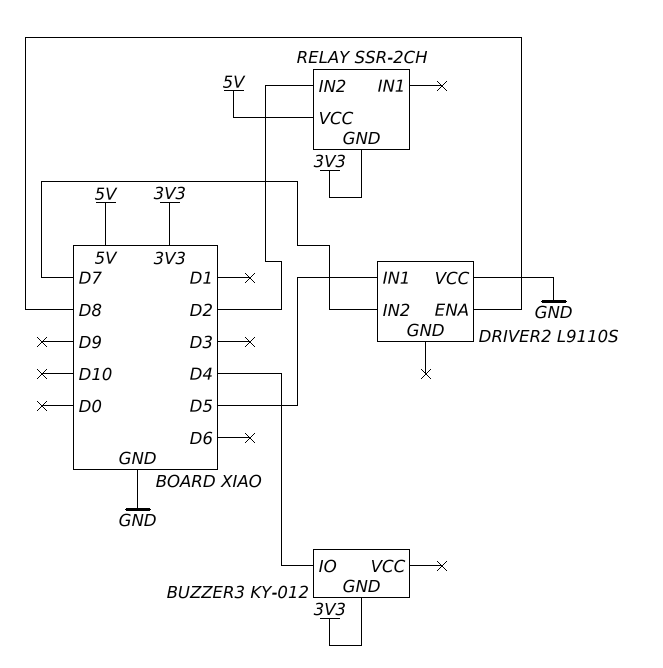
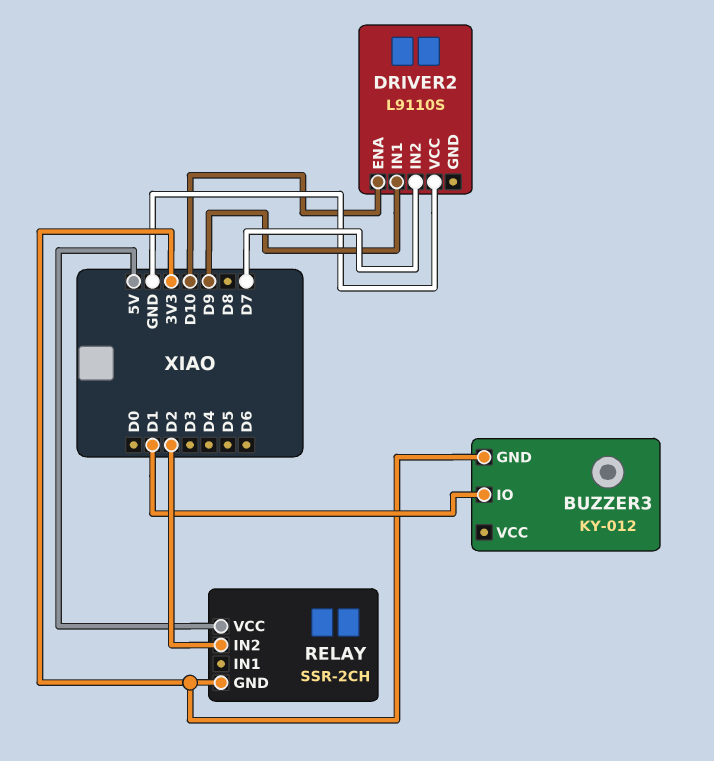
BUZZER3 pin IO: D4 -> D1
DRIVER2 pin ENA: D8 -> D10
DRIVER2 pin IN1: D5 -> D9

